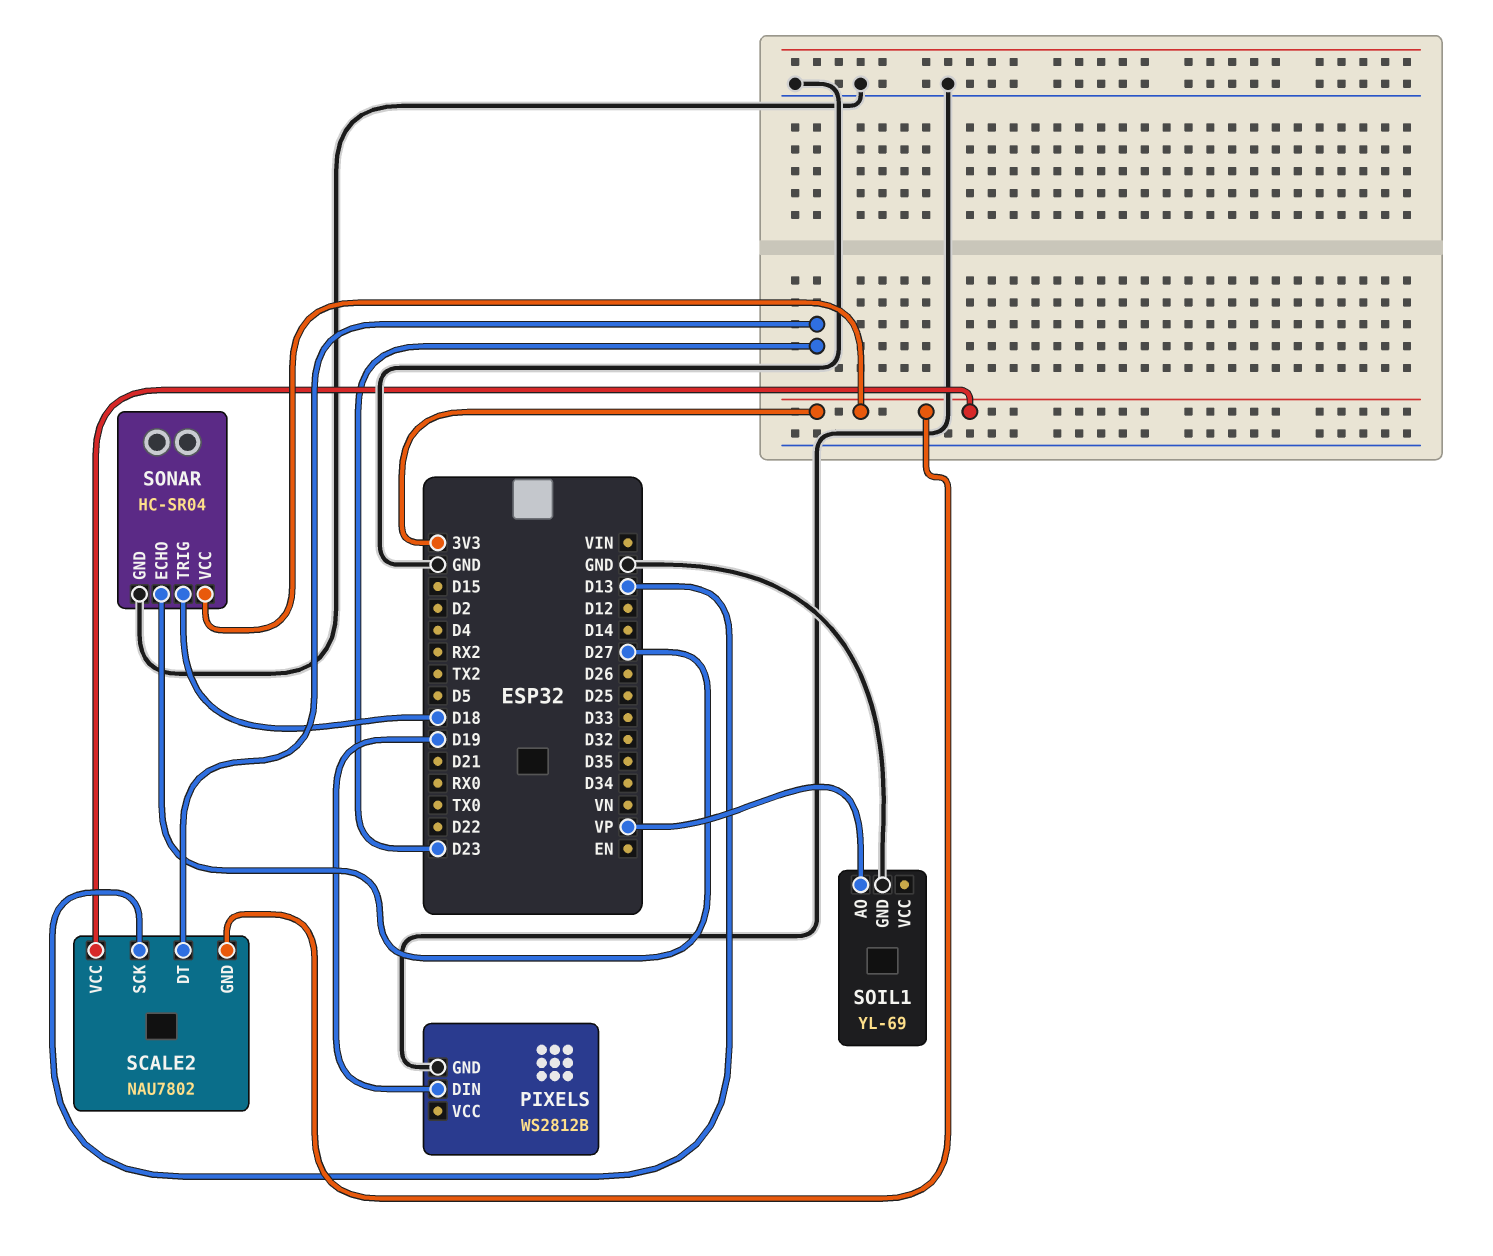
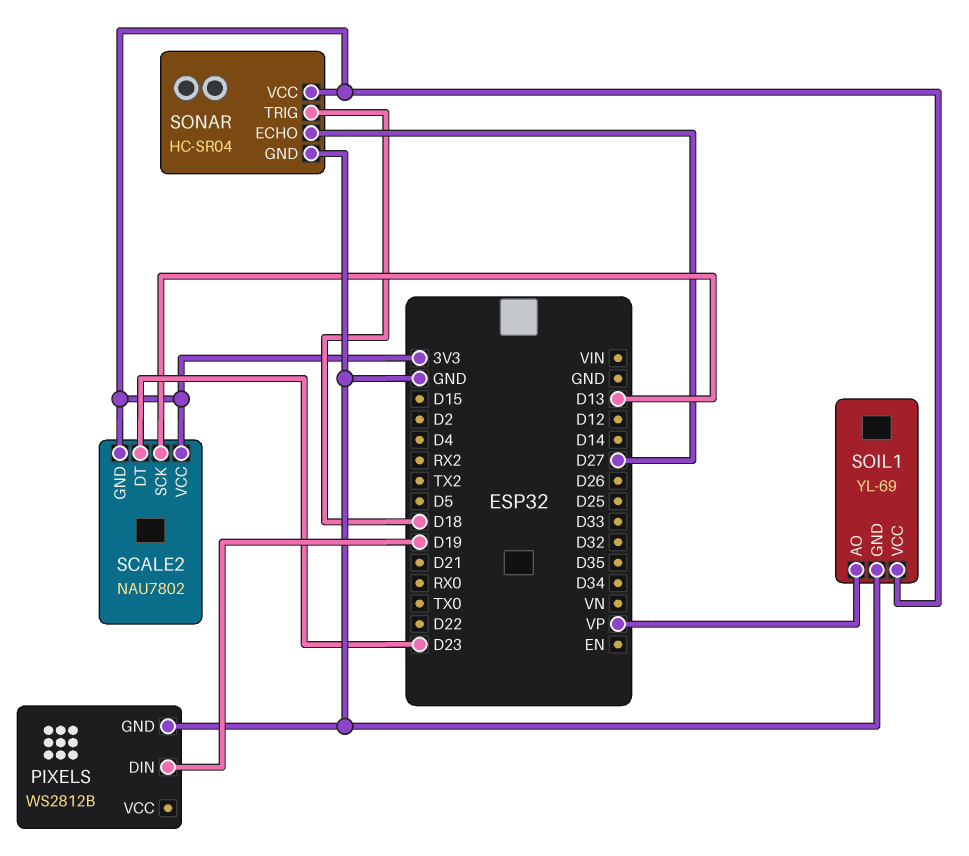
SOIL1 pin VCC: none -> 3V3

